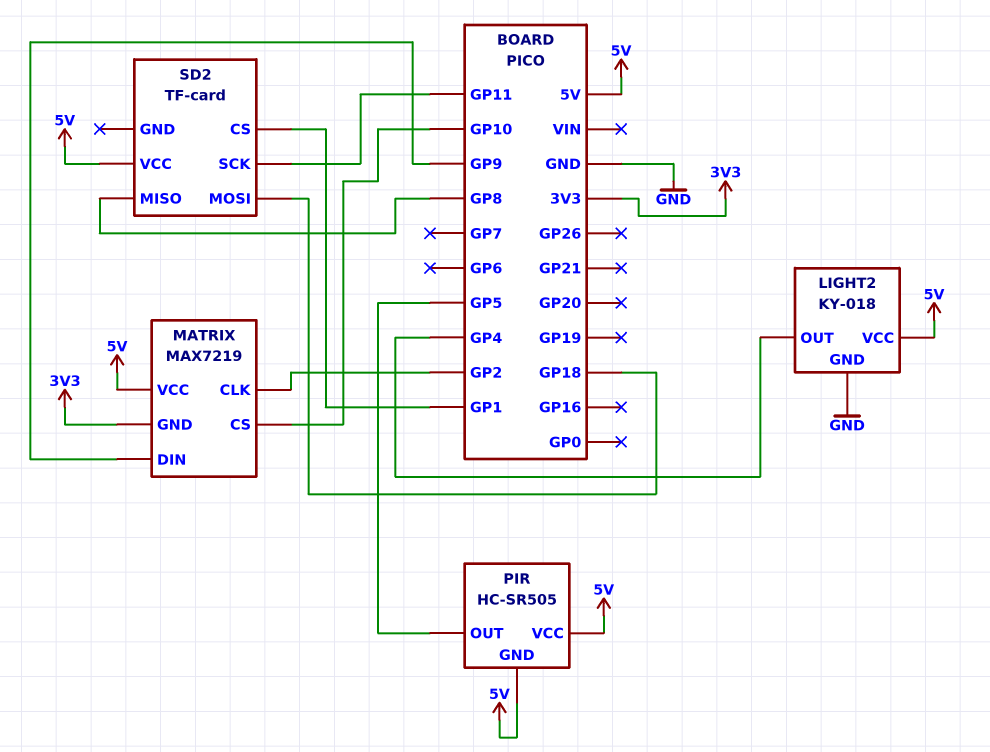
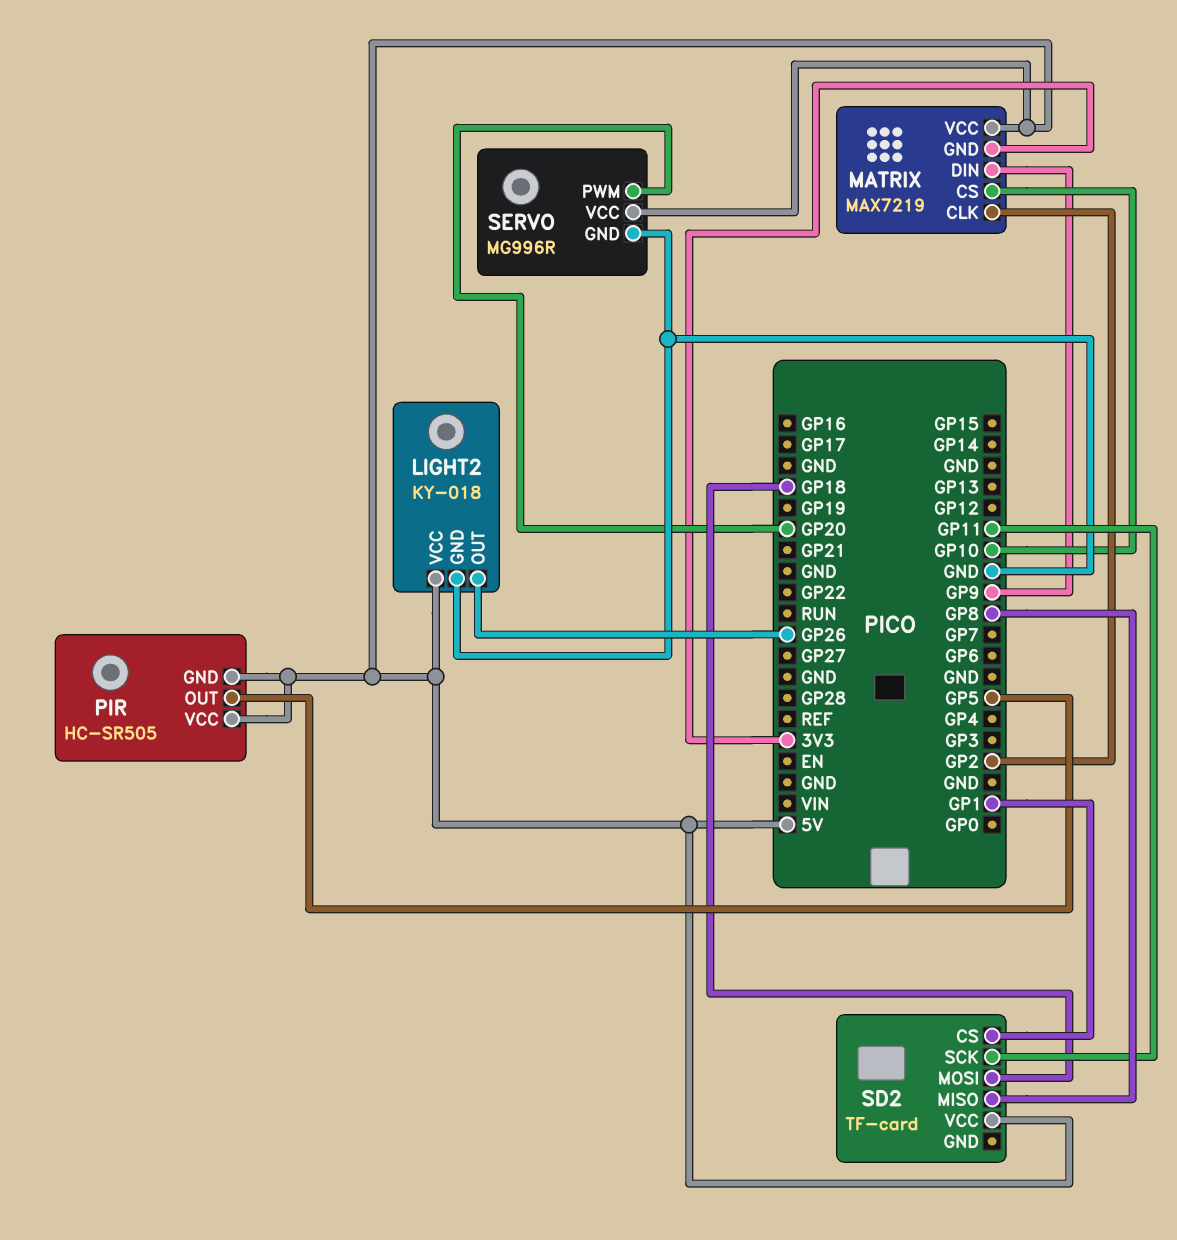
LIGHT2 pin OUT: GP4 -> GP26
SERVO: none -> MG996R
SERVO pin GND: none -> GND
SERVO pin PWM: none -> GP20
SERVO pin VCC: none -> 5V

